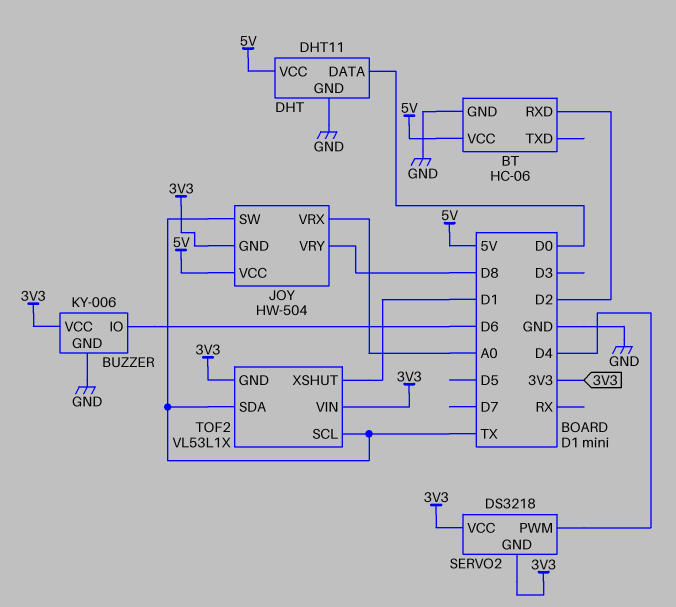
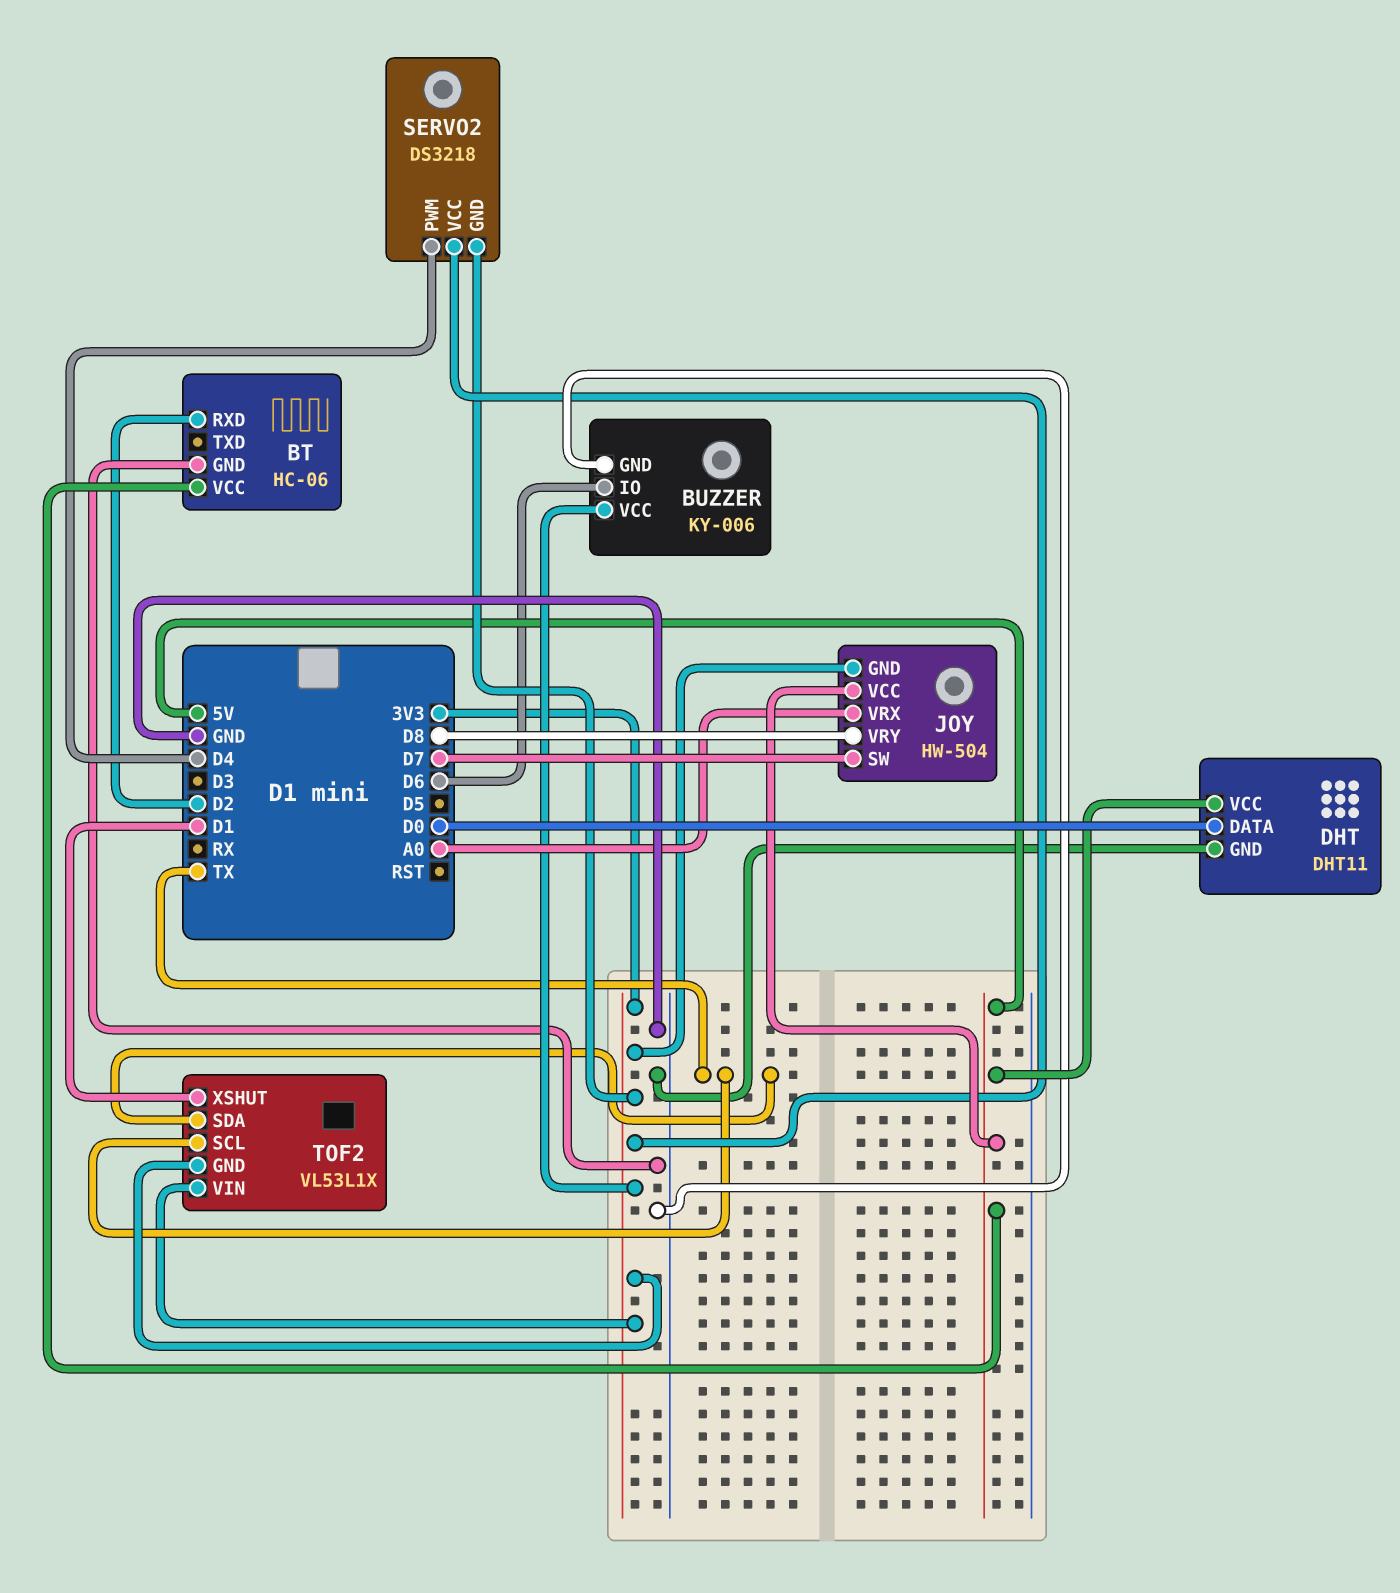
JOY pin SW: TX -> D7

